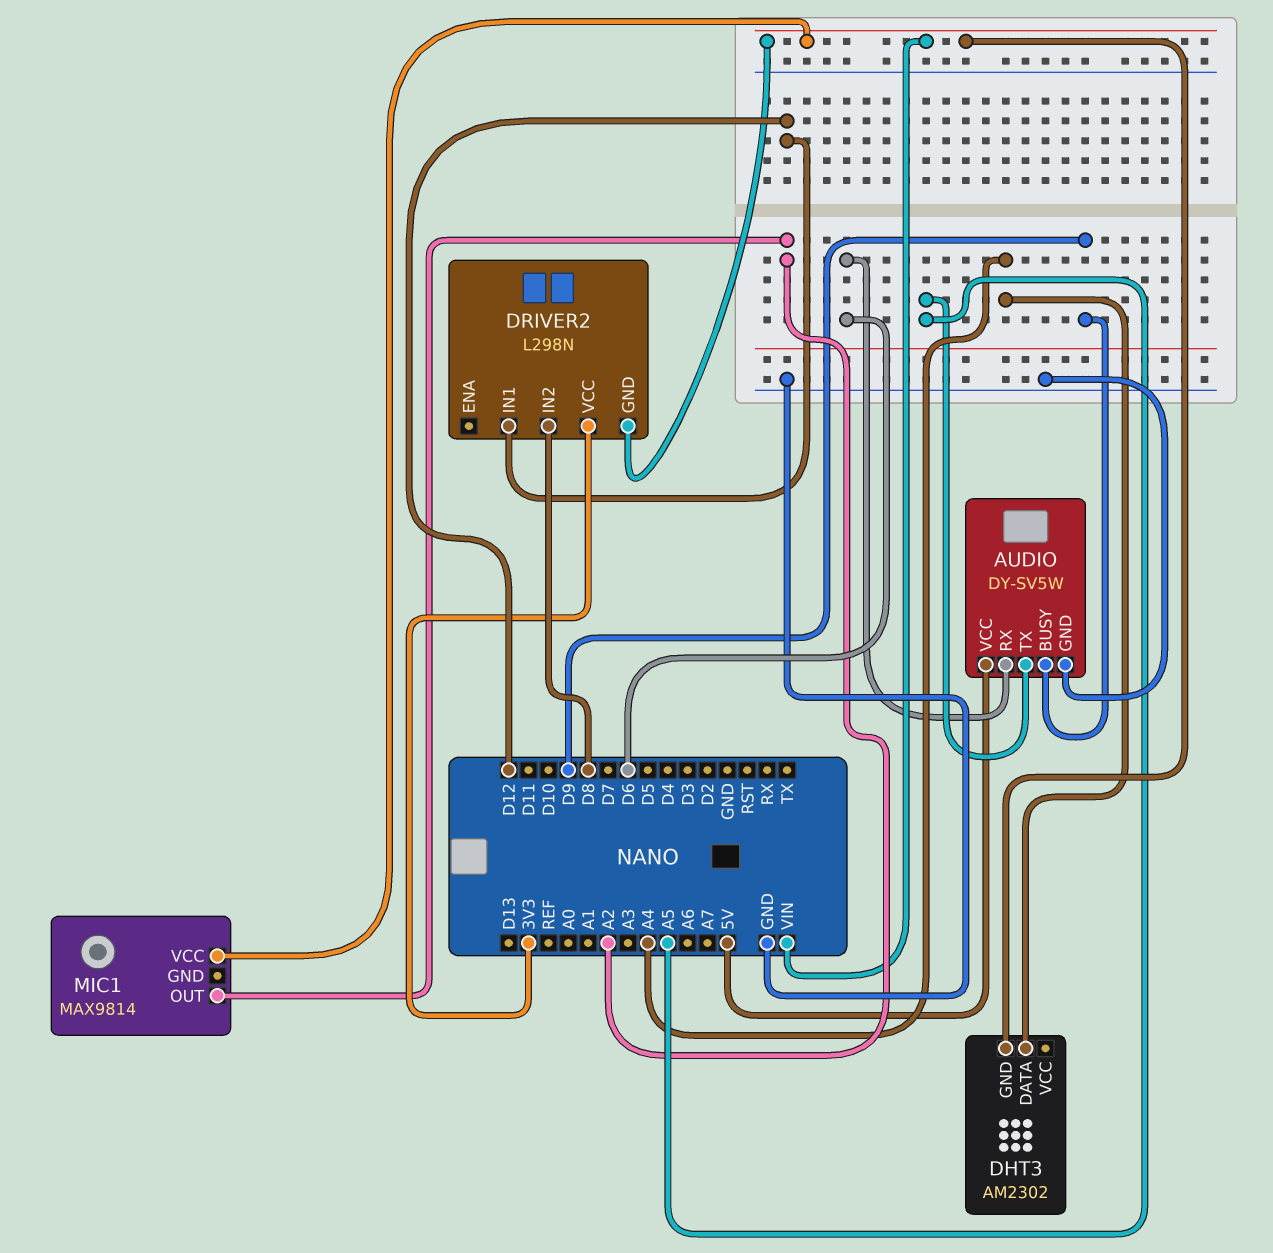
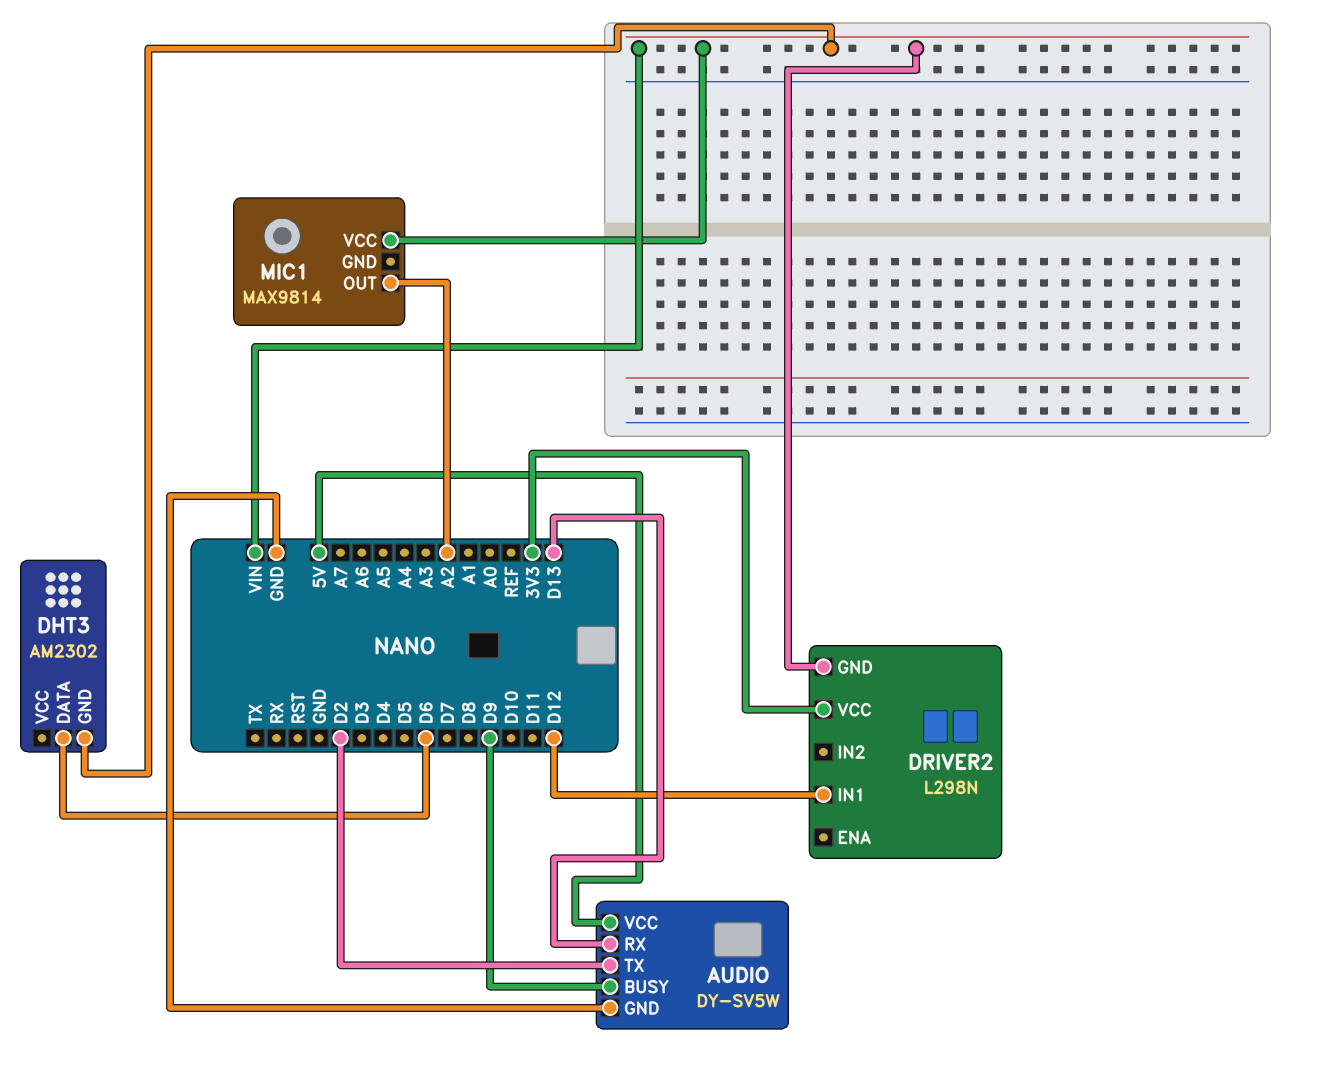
AUDIO pin RX: D6 -> D13
AUDIO pin TX: A5 -> D2
DHT3 pin DATA: A4 -> D6
DRIVER2 pin IN2: D8 -> none

